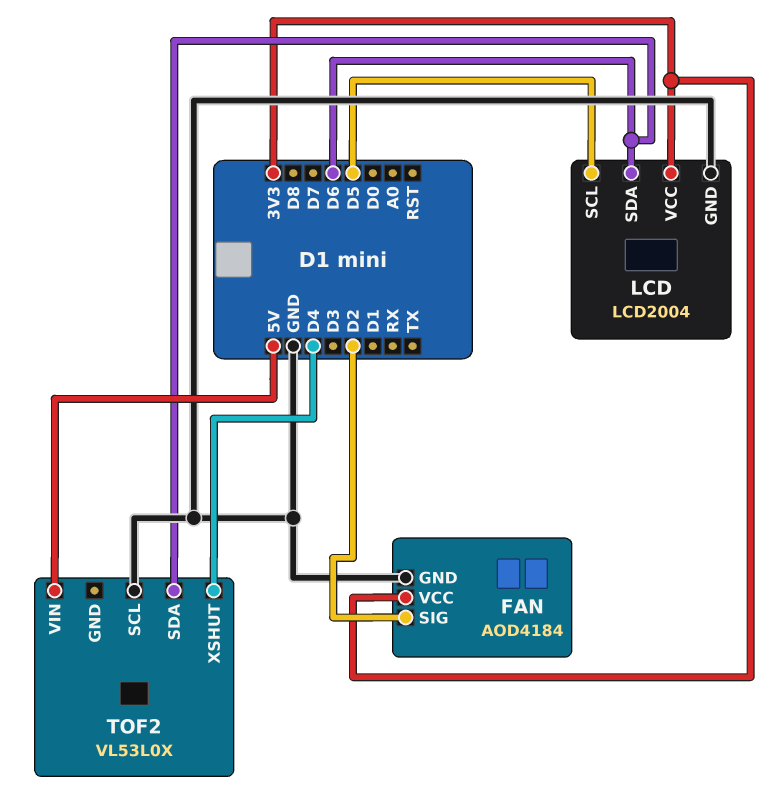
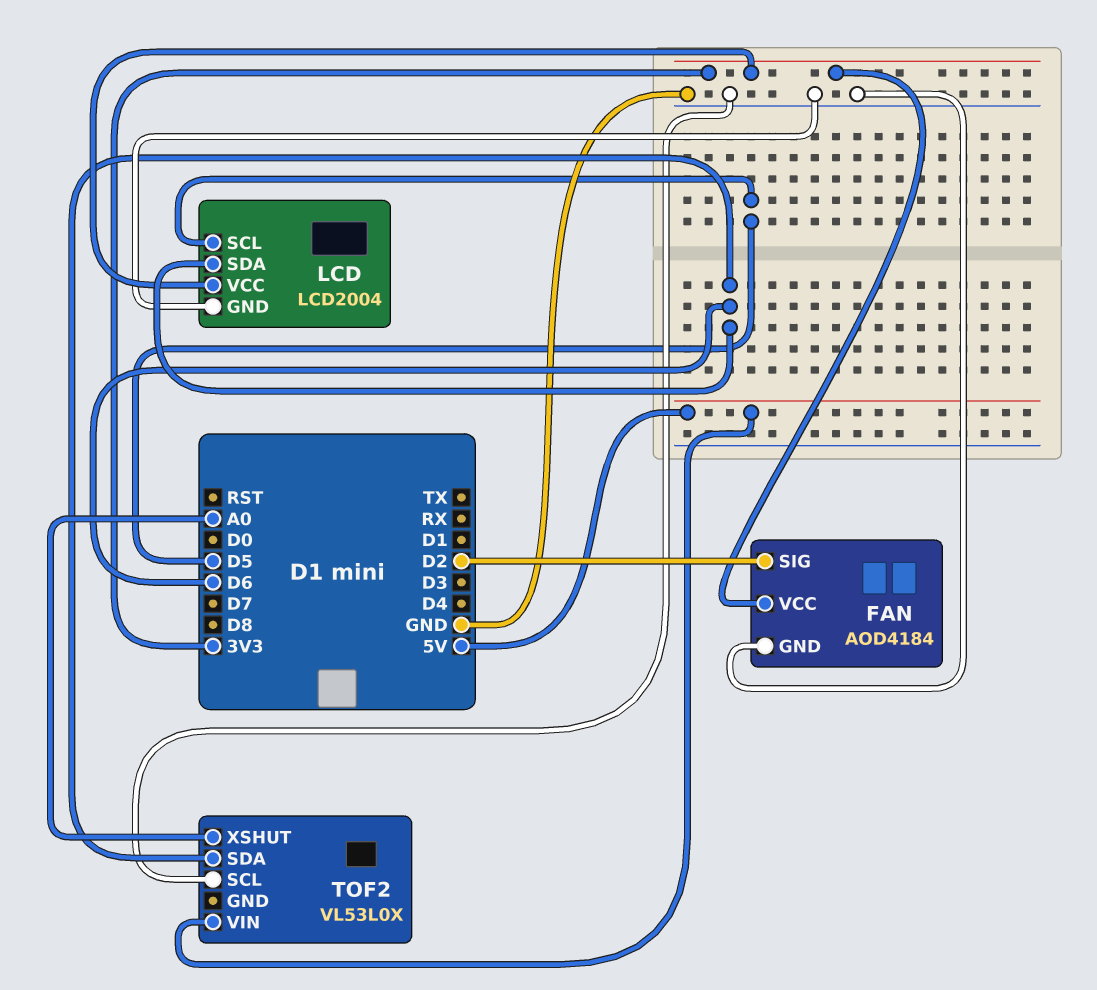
TOF2 pin XSHUT: D4 -> A0

